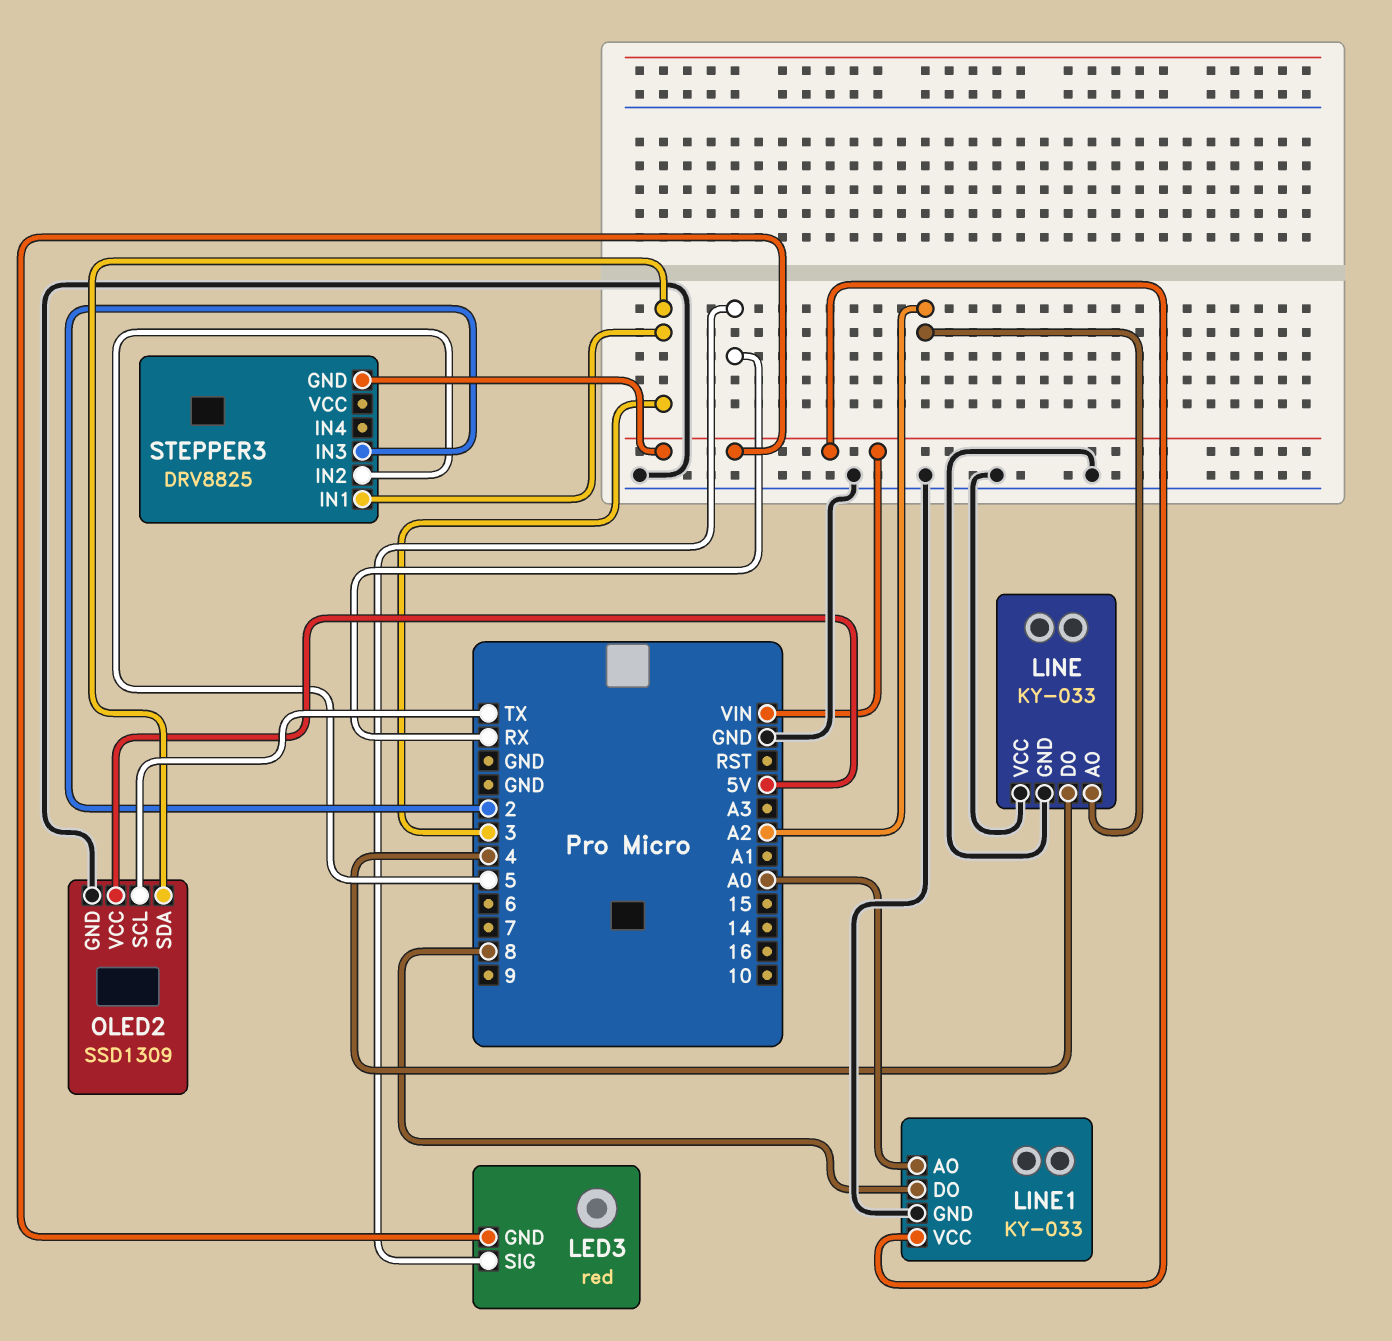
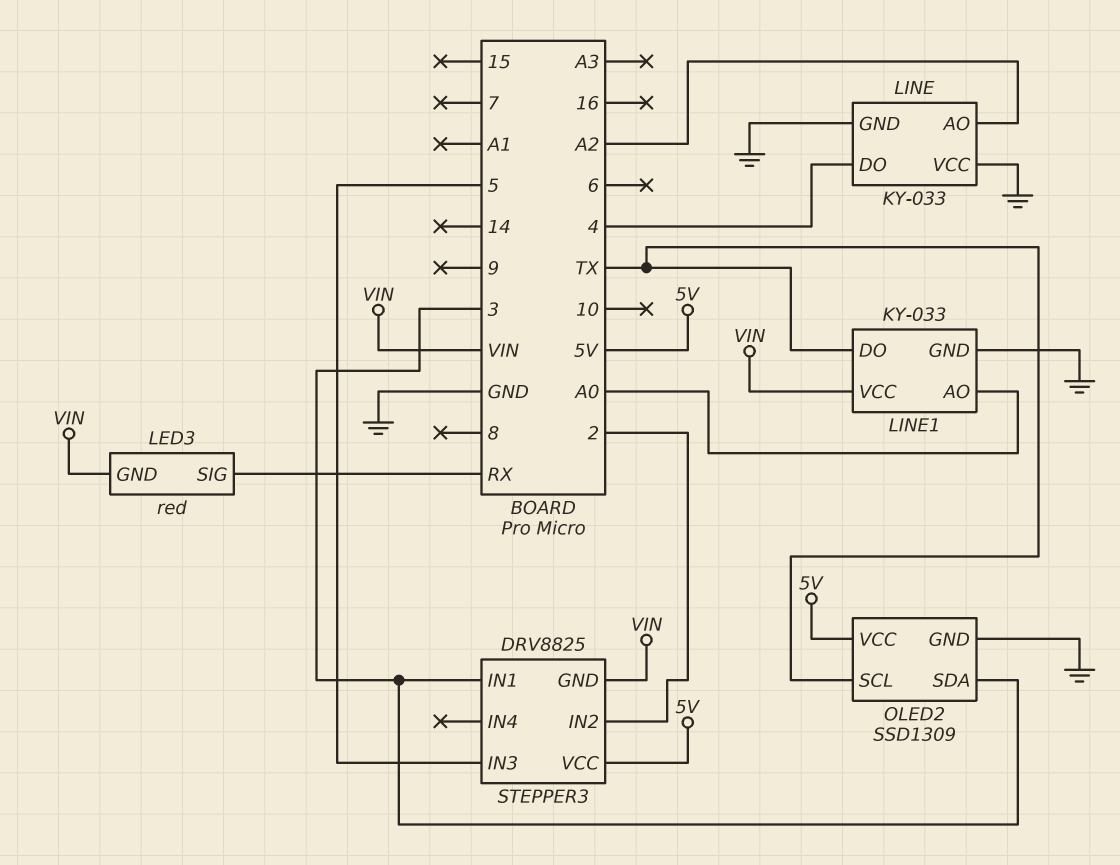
LINE1 pin DO: 8 -> TX
STEPPER3 pin IN2: 5 -> 2
STEPPER3 pin IN3: 2 -> 5
STEPPER3 pin VCC: none -> 5V

